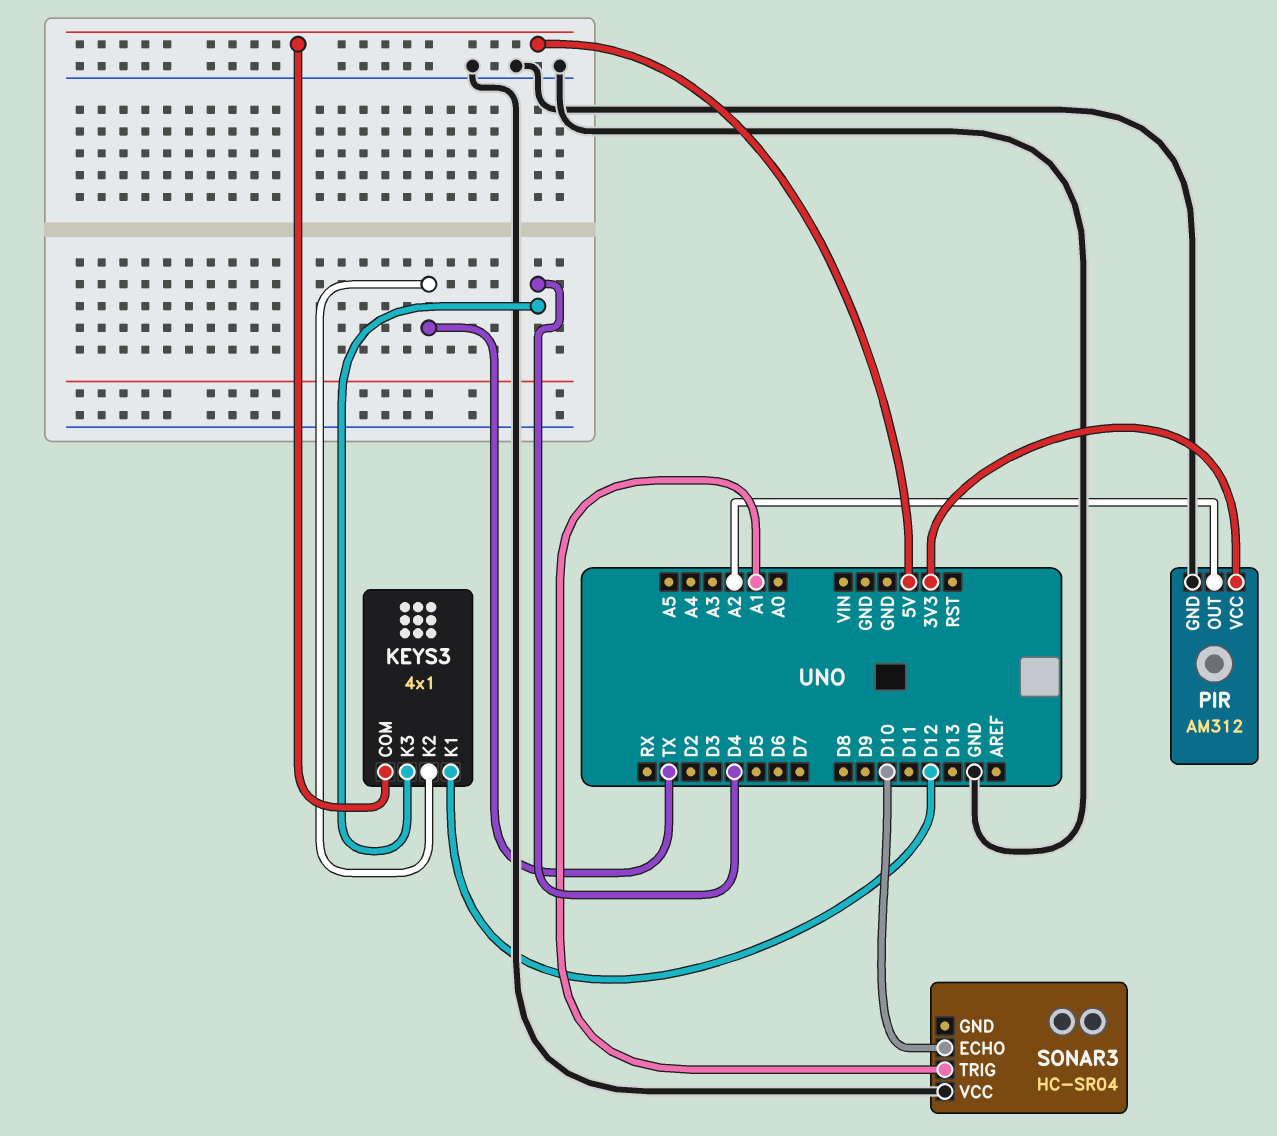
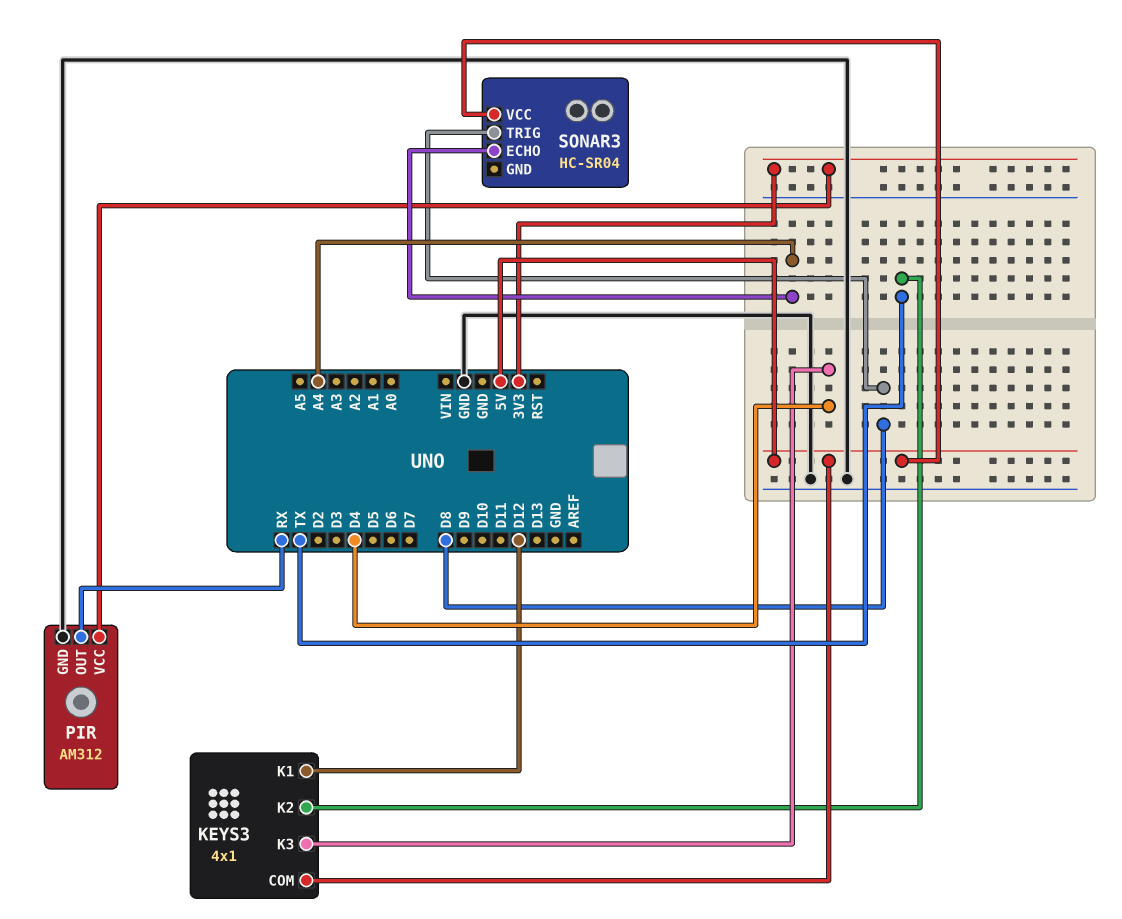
PIR pin OUT: A2 -> RX
SONAR3 pin ECHO: D10 -> A4
SONAR3 pin TRIG: A1 -> D8
SONAR3 pin VCC: GND -> 5V

